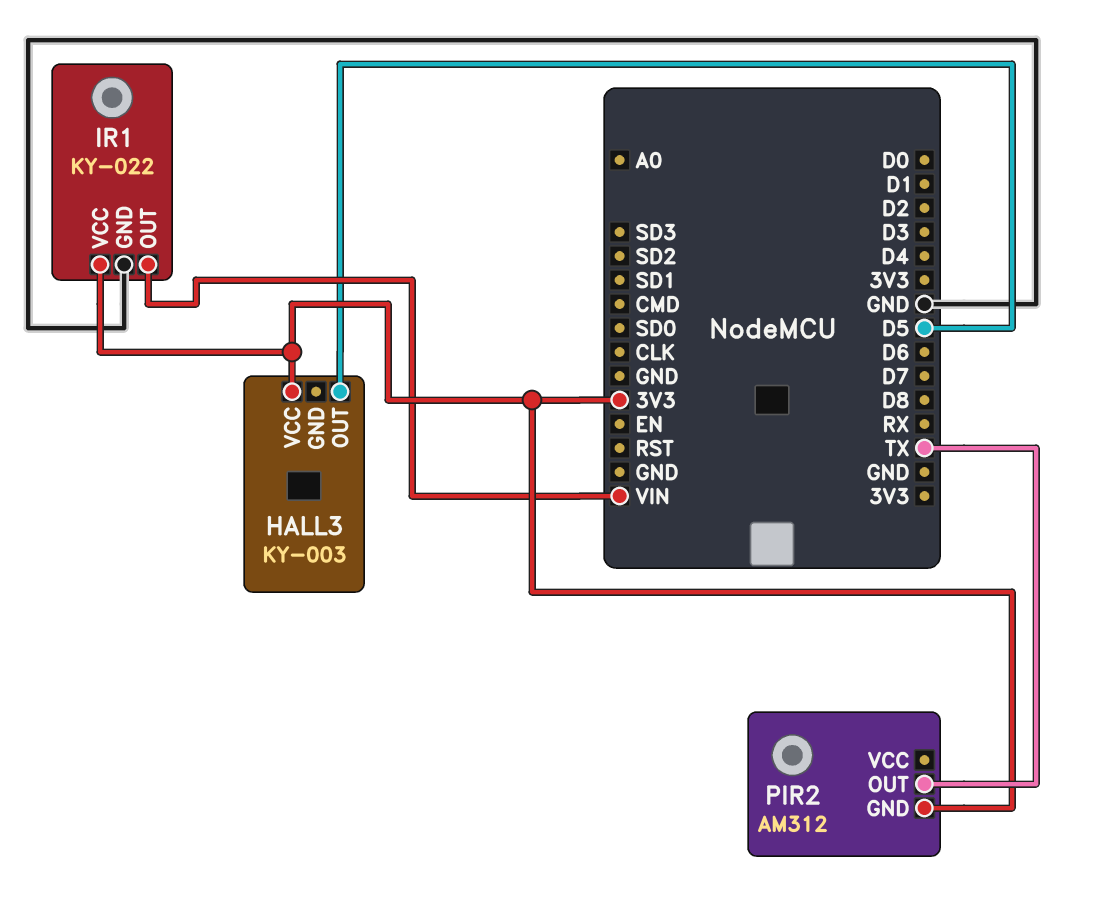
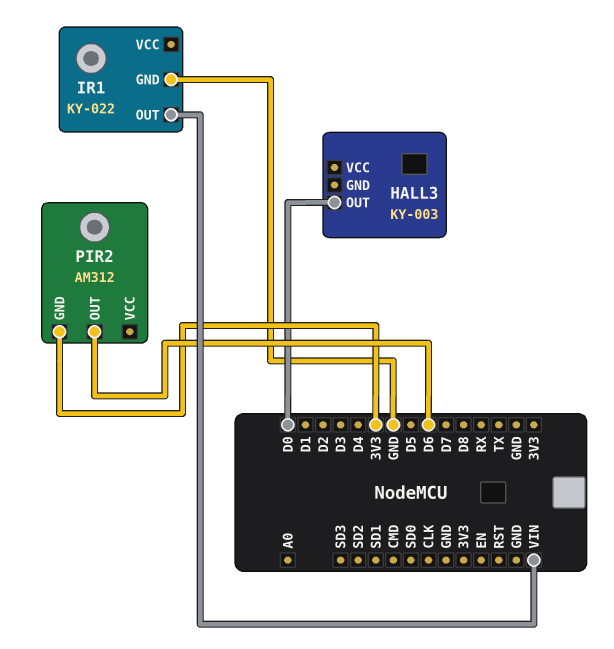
HALL3 pin OUT: D5 -> D0
HALL3 pin VCC: 3V3 -> none
IR1 pin VCC: 3V3 -> none
PIR2 pin OUT: TX -> D6

